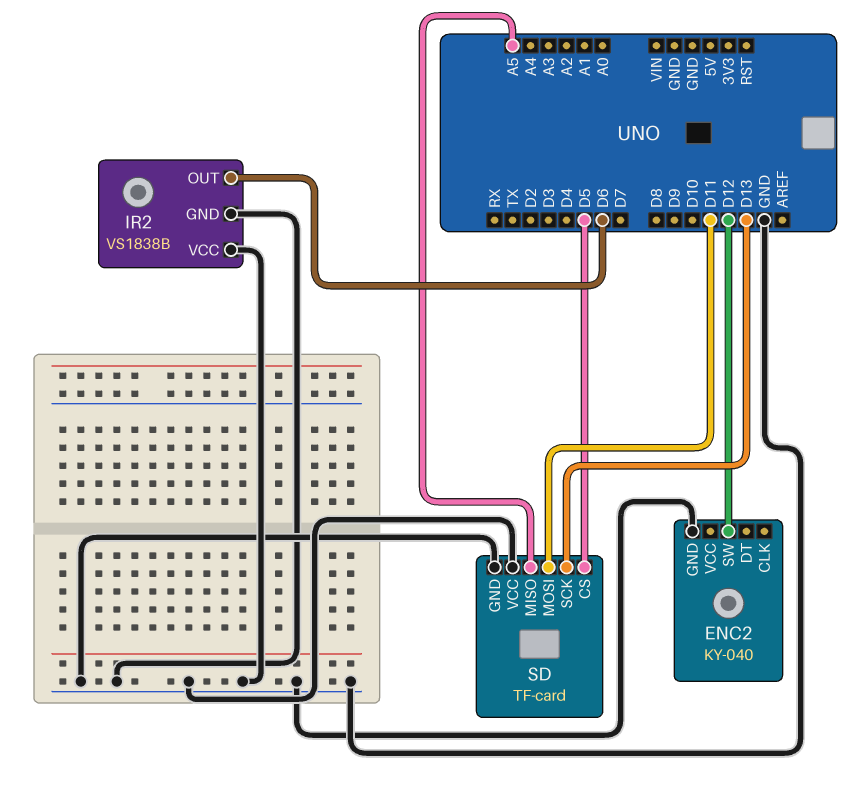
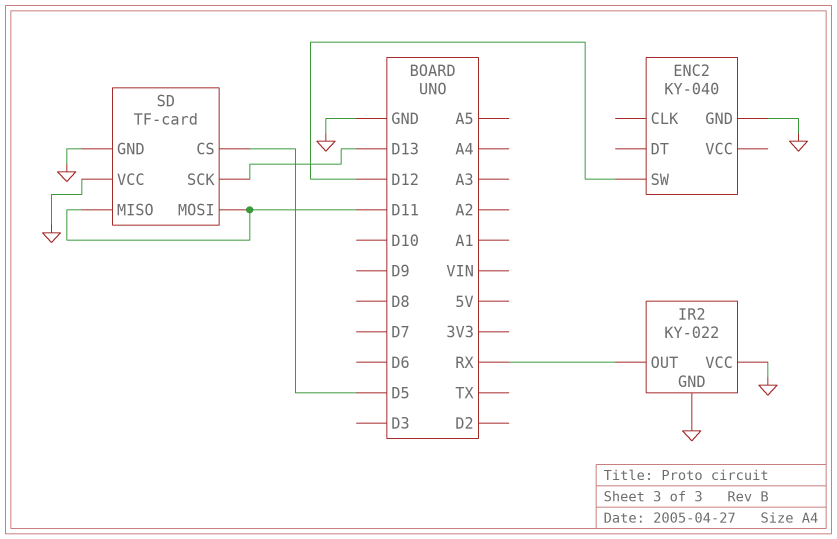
IR2: VS1838B -> KY-022
IR2 pin OUT: D6 -> RX
SD pin MISO: A5 -> D11

